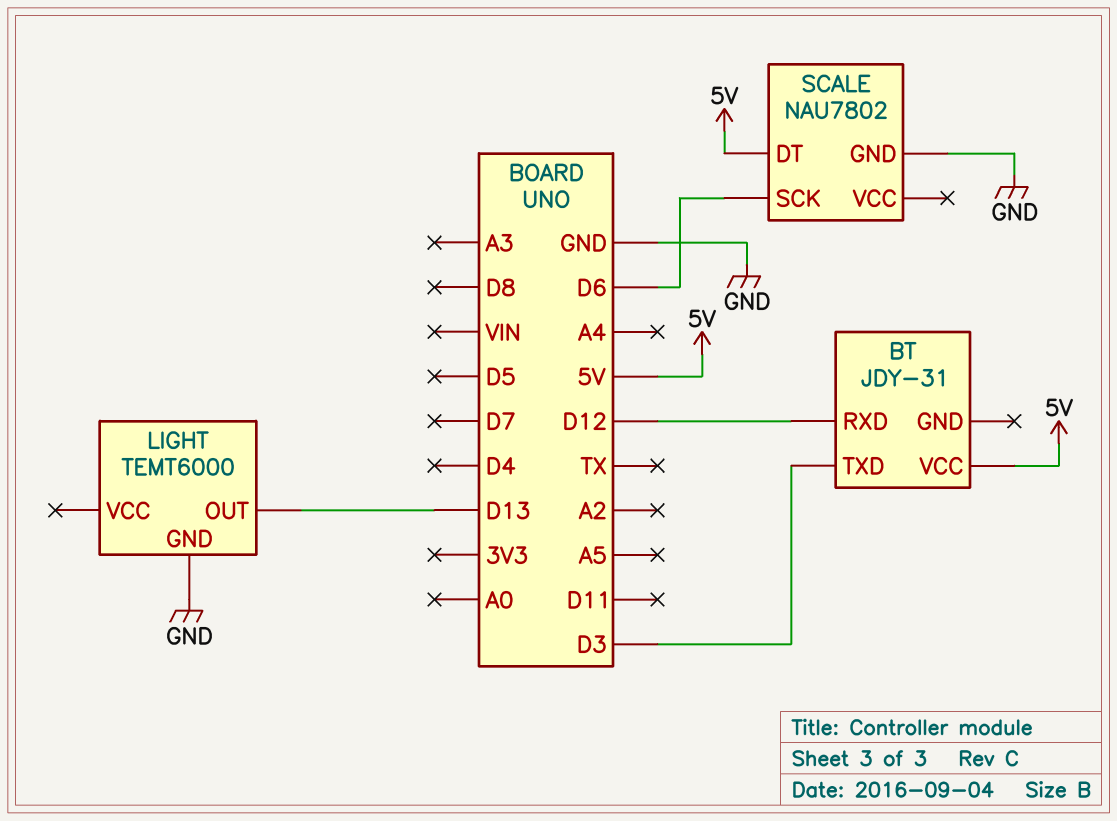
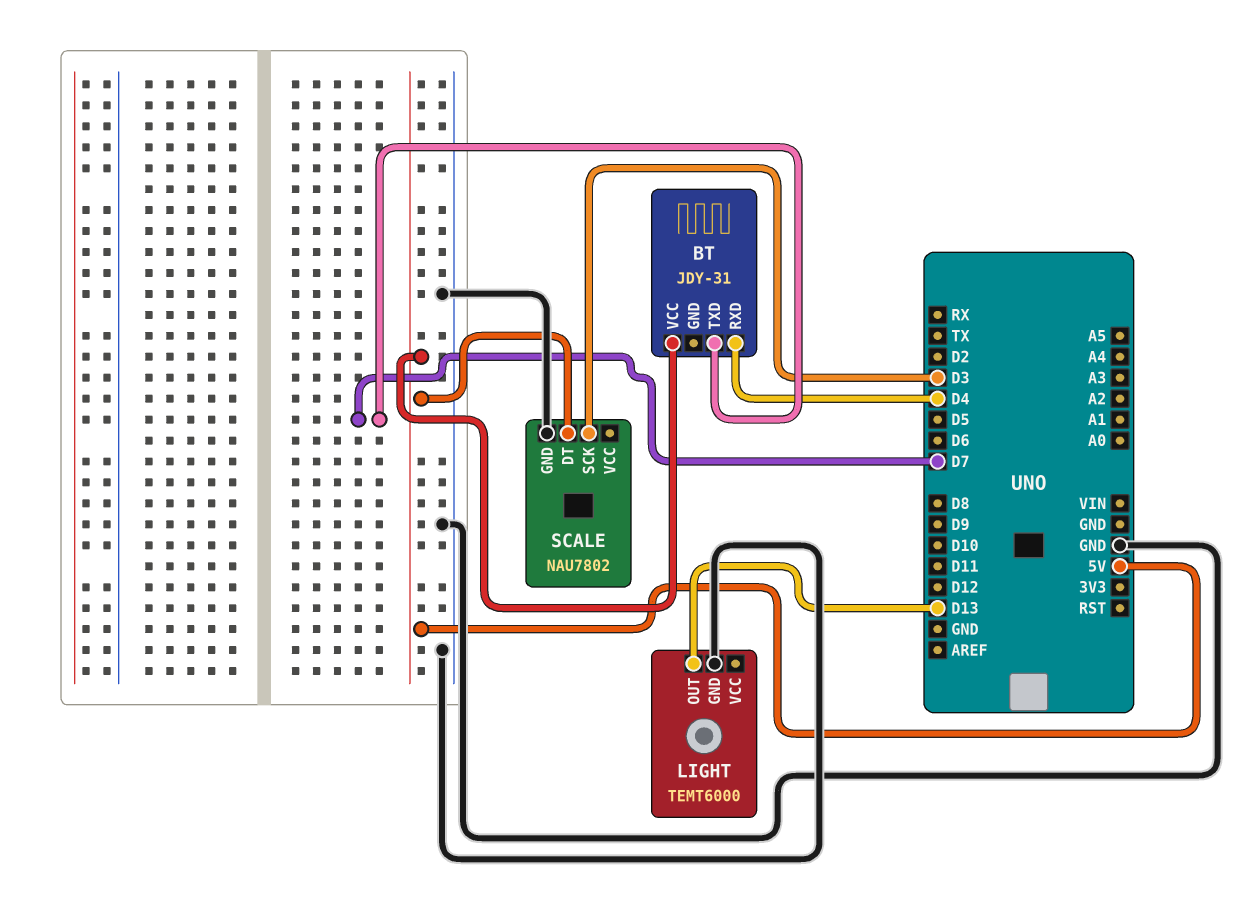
BT pin RXD: D12 -> D4
BT pin TXD: D3 -> D7
SCALE pin SCK: D6 -> D3

